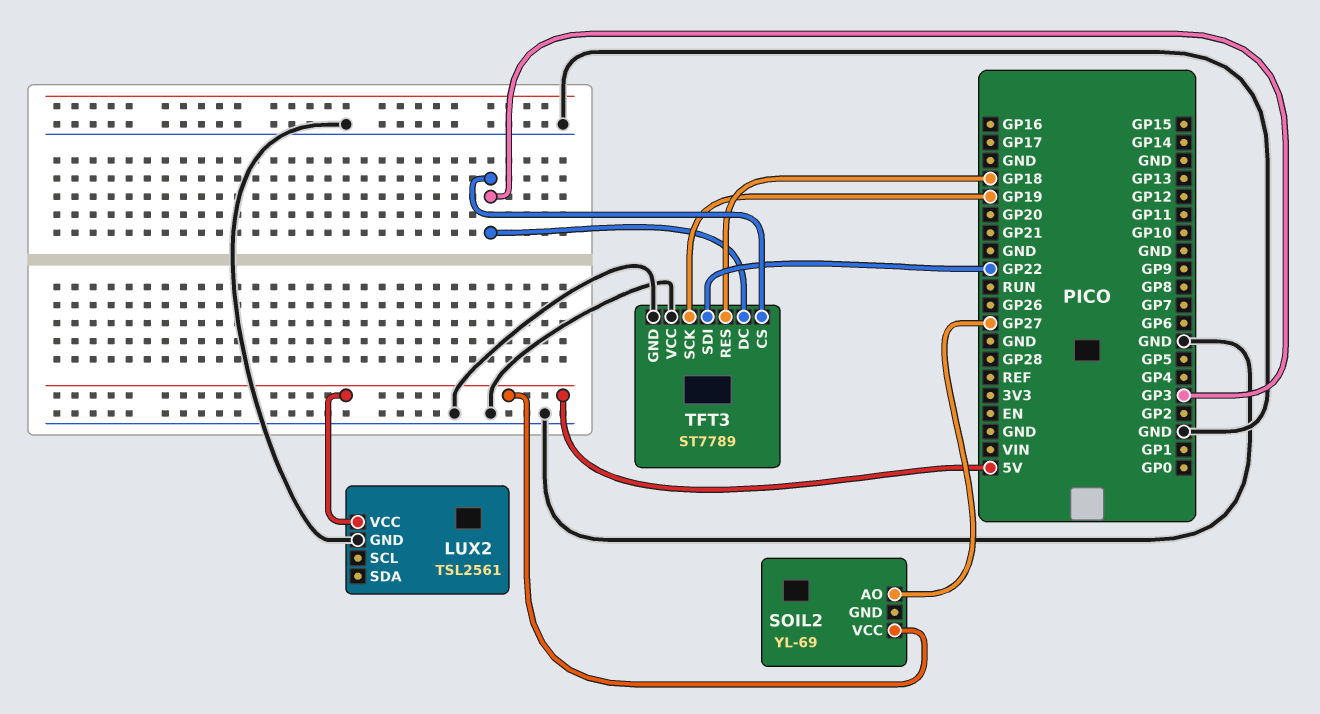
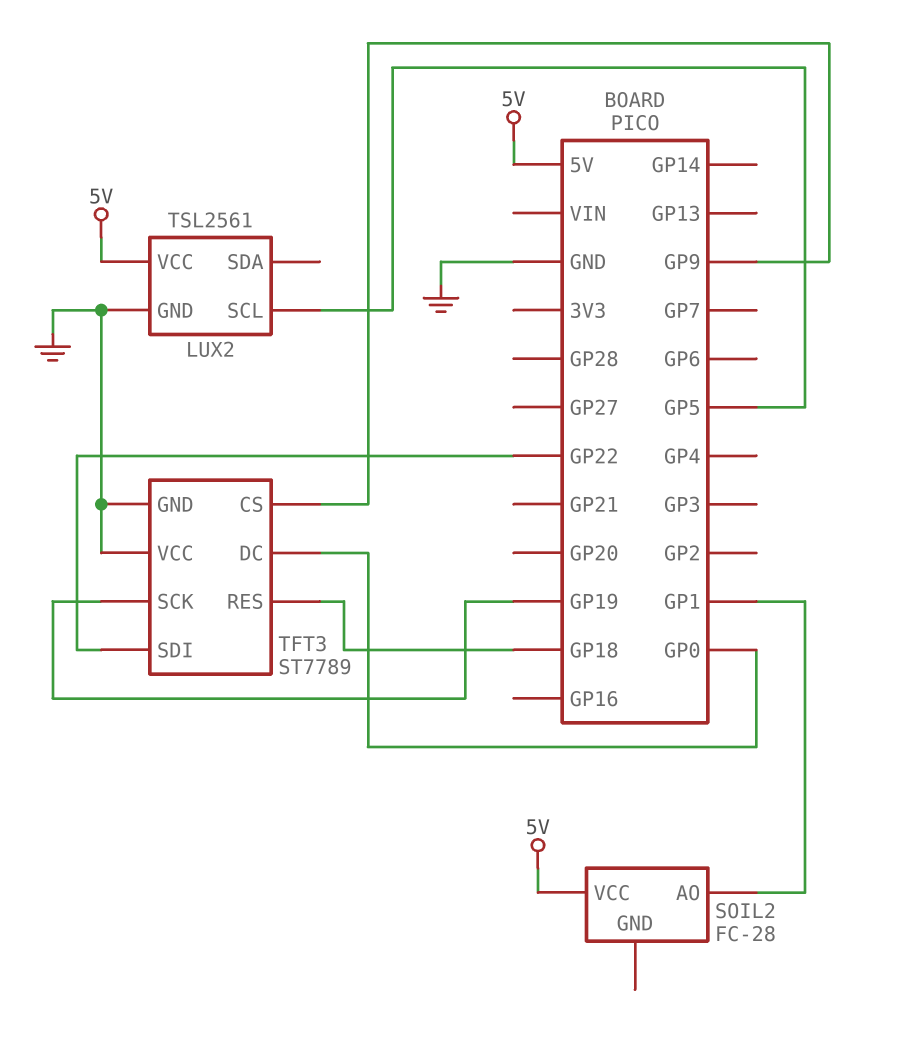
LUX2 pin SCL: none -> GP5
SOIL2: YL-69 -> FC-28
SOIL2 pin AO: GP27 -> GP1
TFT3 pin CS: GP3 -> GP9
TFT3 pin DC: GP3 -> GP0

